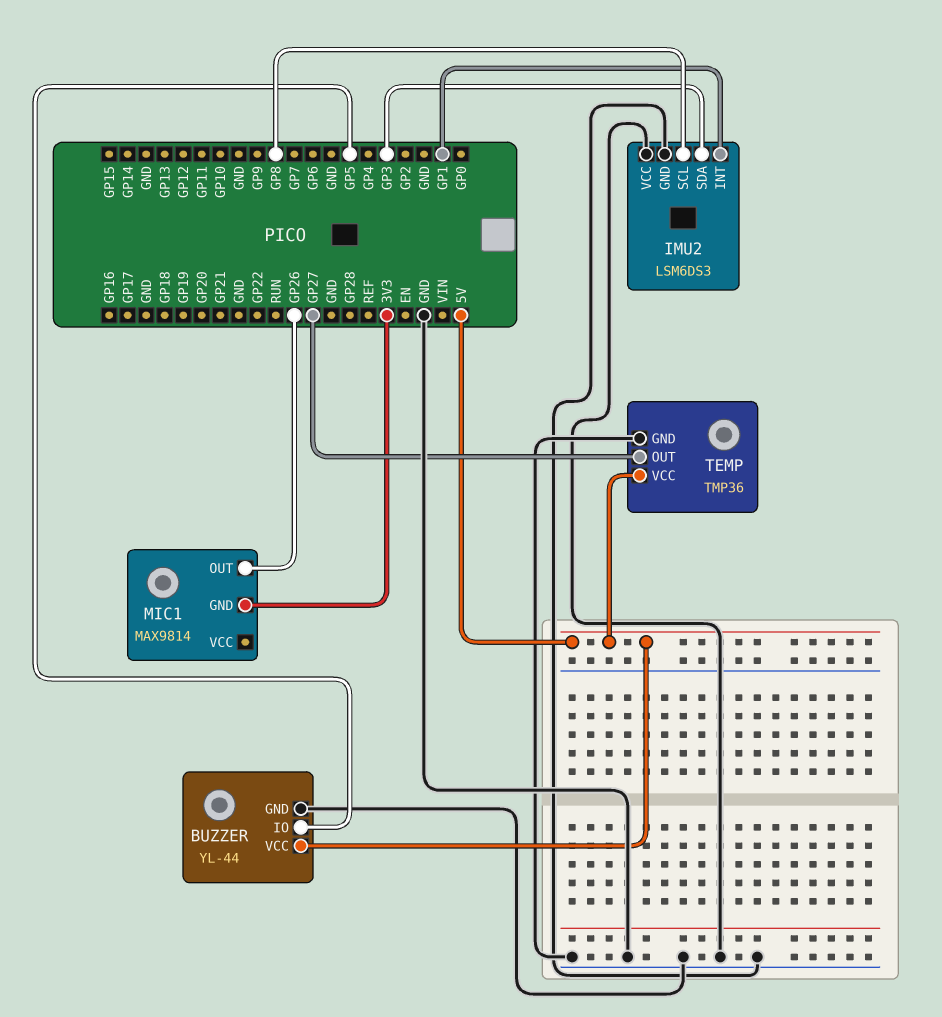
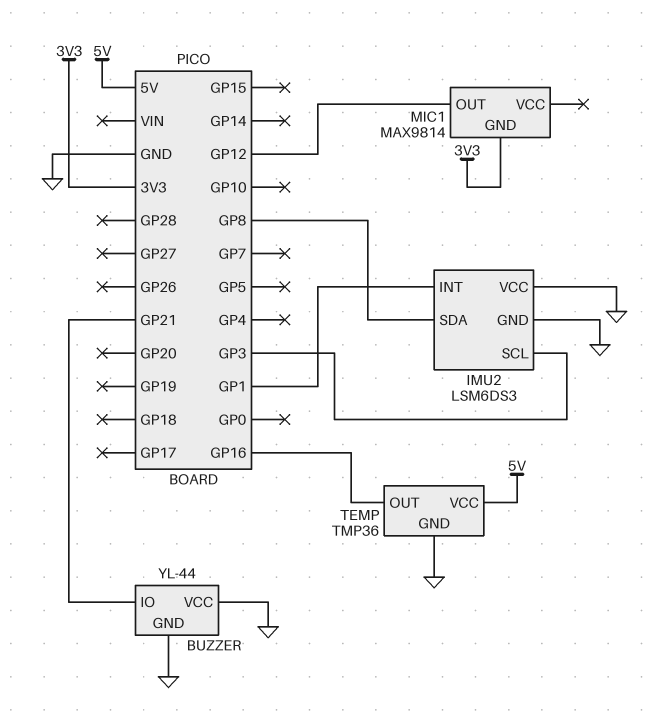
BUZZER pin IO: GP5 -> GP21
BUZZER pin VCC: 5V -> GND
IMU2 pin SCL: GP8 -> GP3
IMU2 pin SDA: GP3 -> GP8
MIC1 pin OUT: GP26 -> GP12
TEMP pin OUT: GP27 -> GP16

